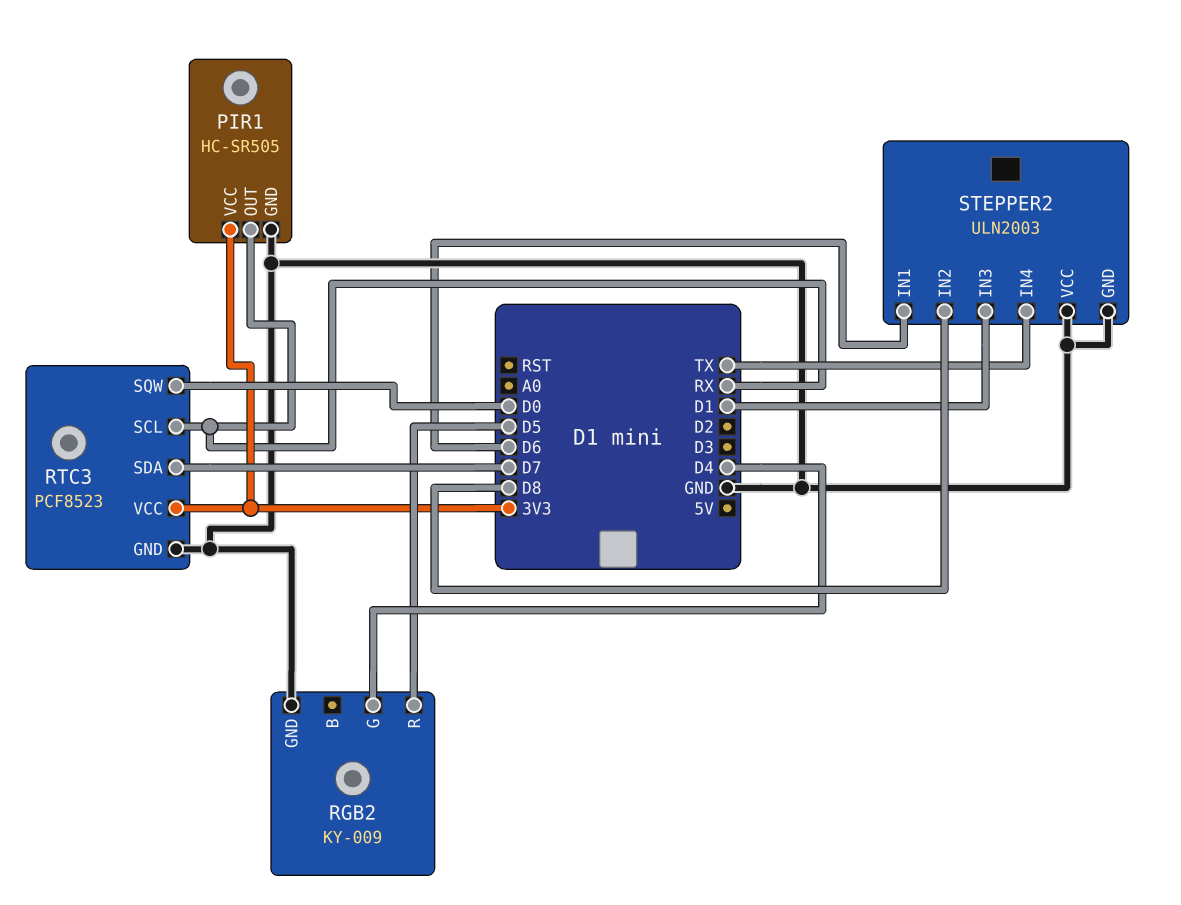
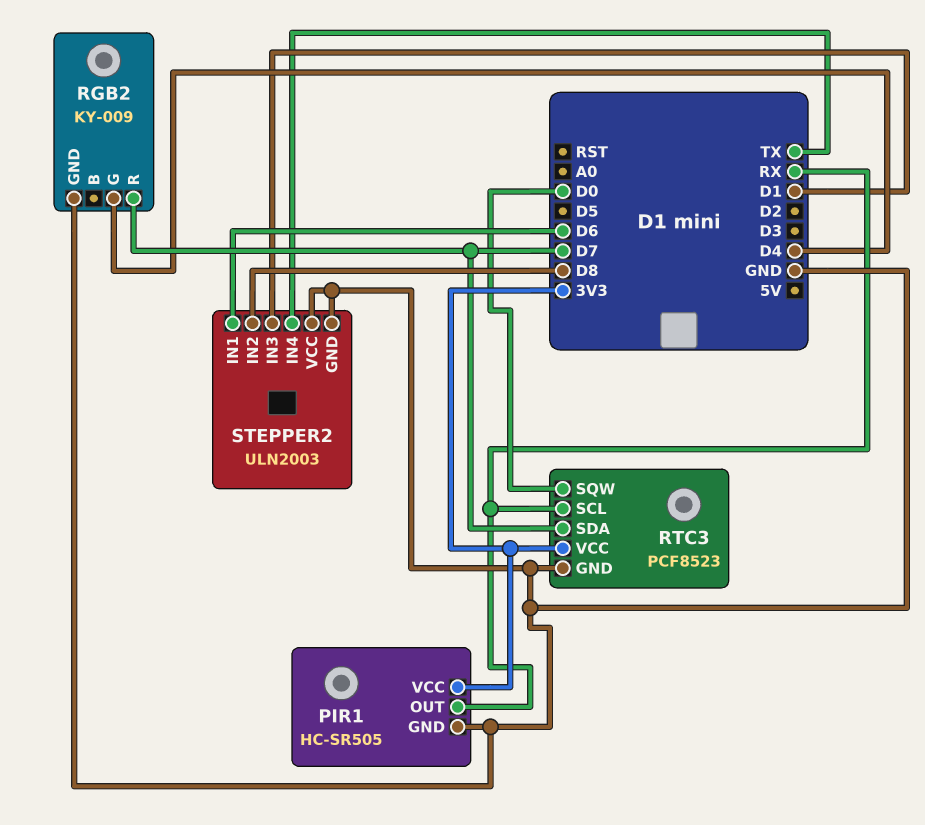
RGB2 pin R: D5 -> D7

